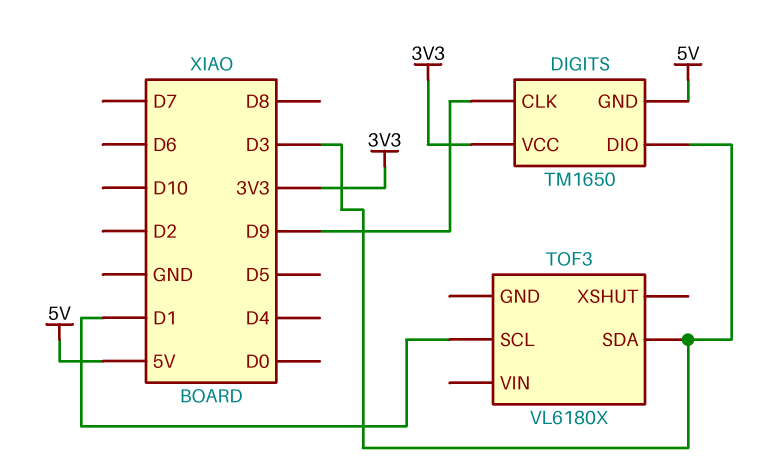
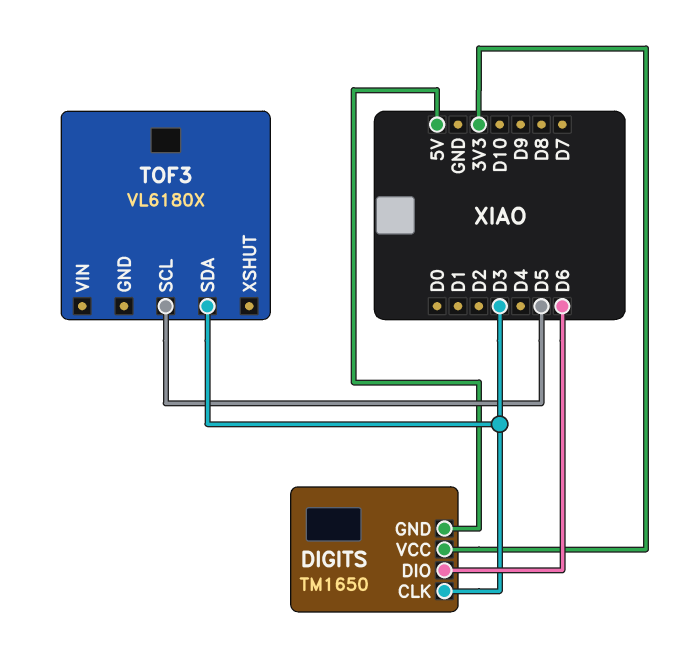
DIGITS pin CLK: D9 -> D3
DIGITS pin DIO: D3 -> D6
TOF3 pin SCL: D1 -> D5

